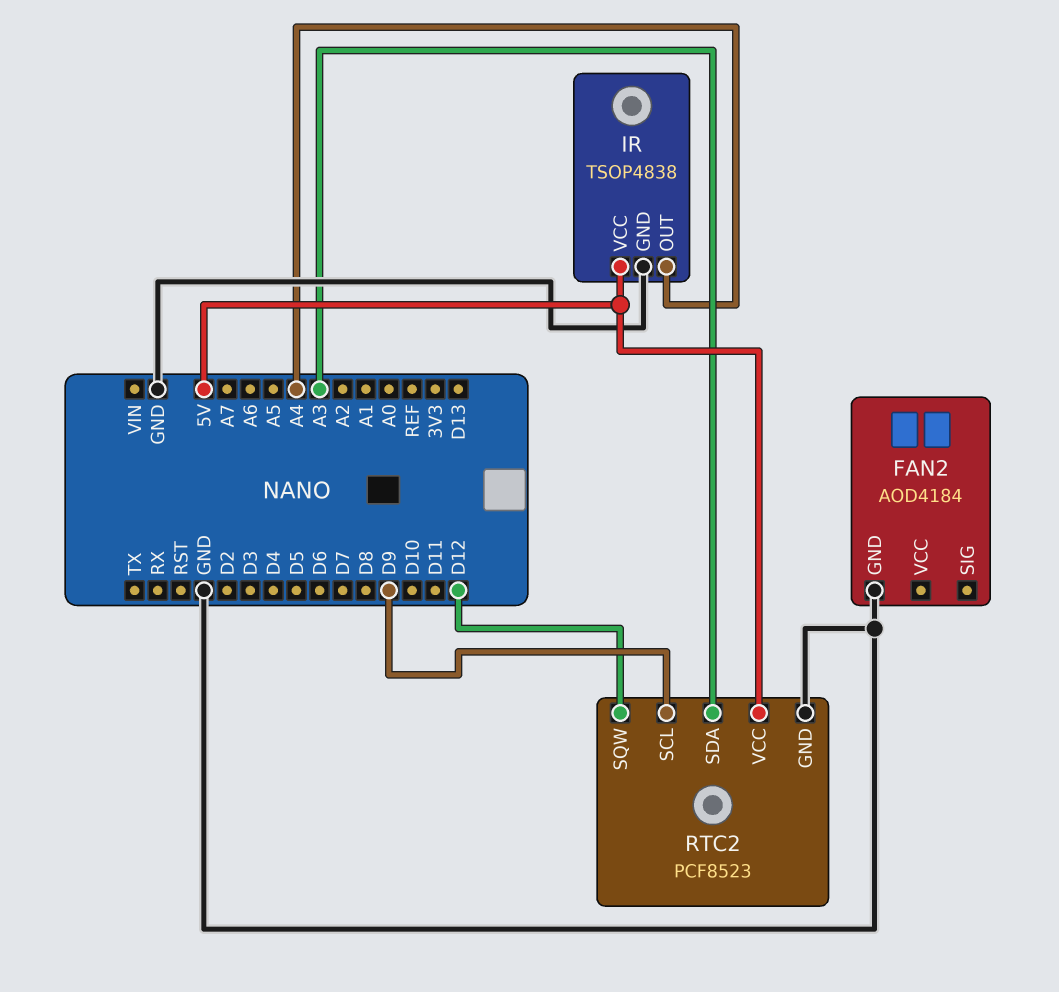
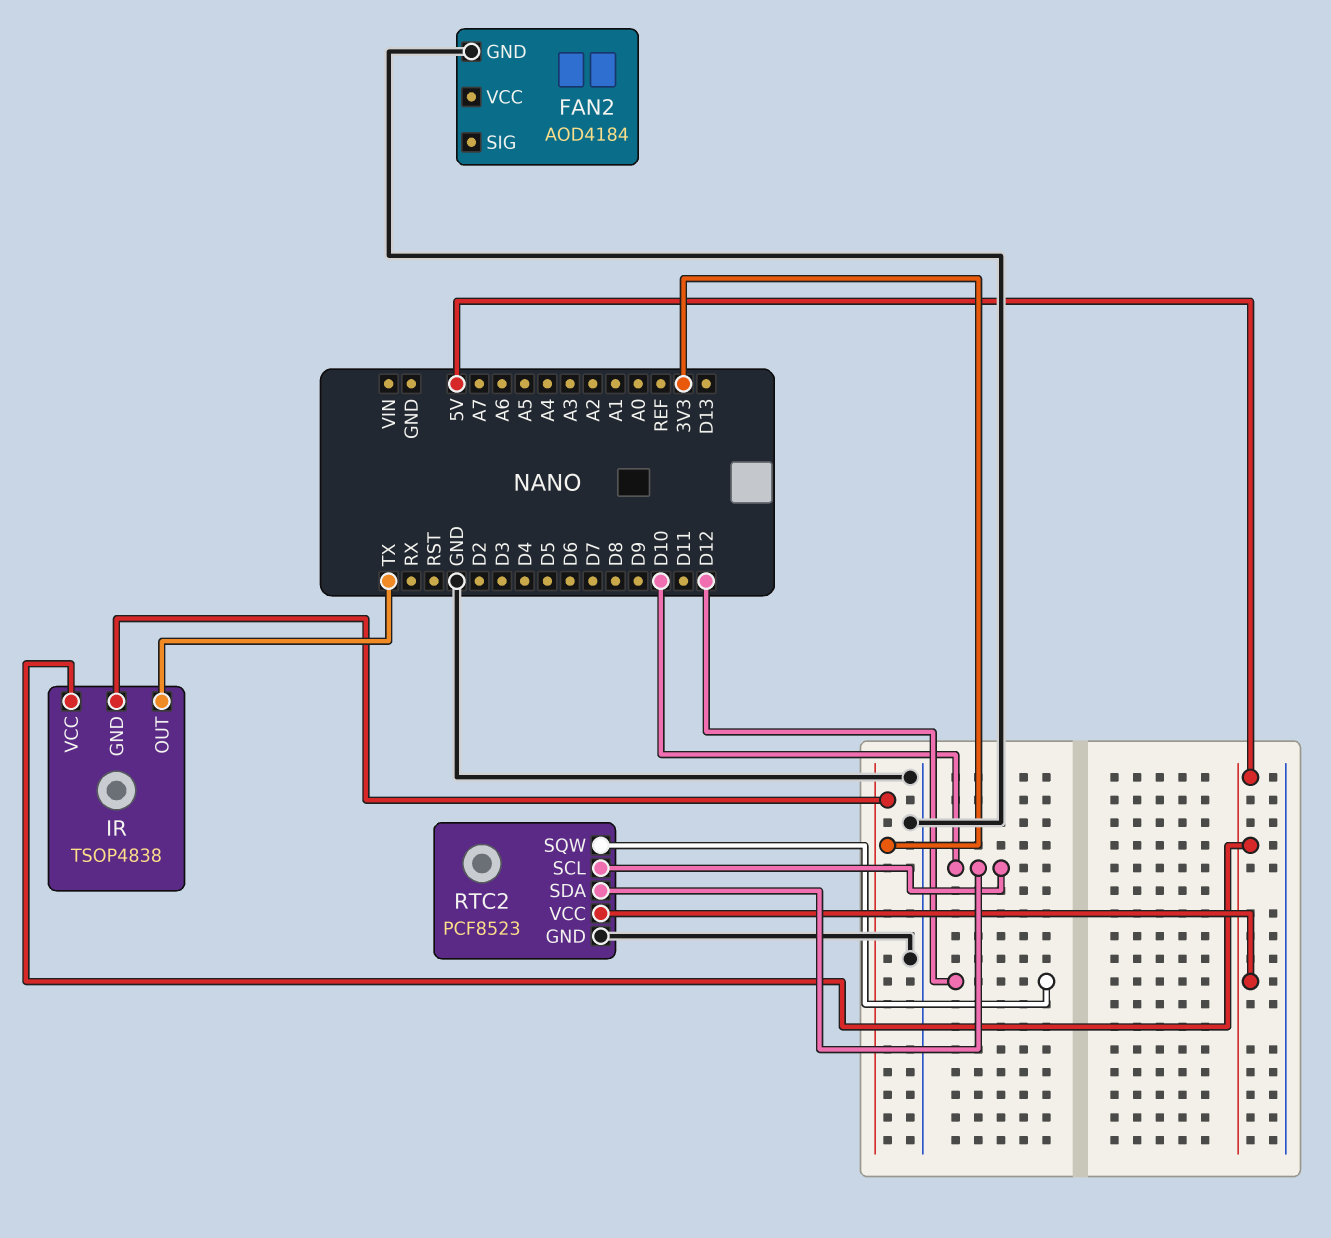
IR pin GND: GND -> 3V3
IR pin OUT: A4 -> TX
RTC2 pin SCL: D9 -> D10
RTC2 pin SDA: A3 -> D10

